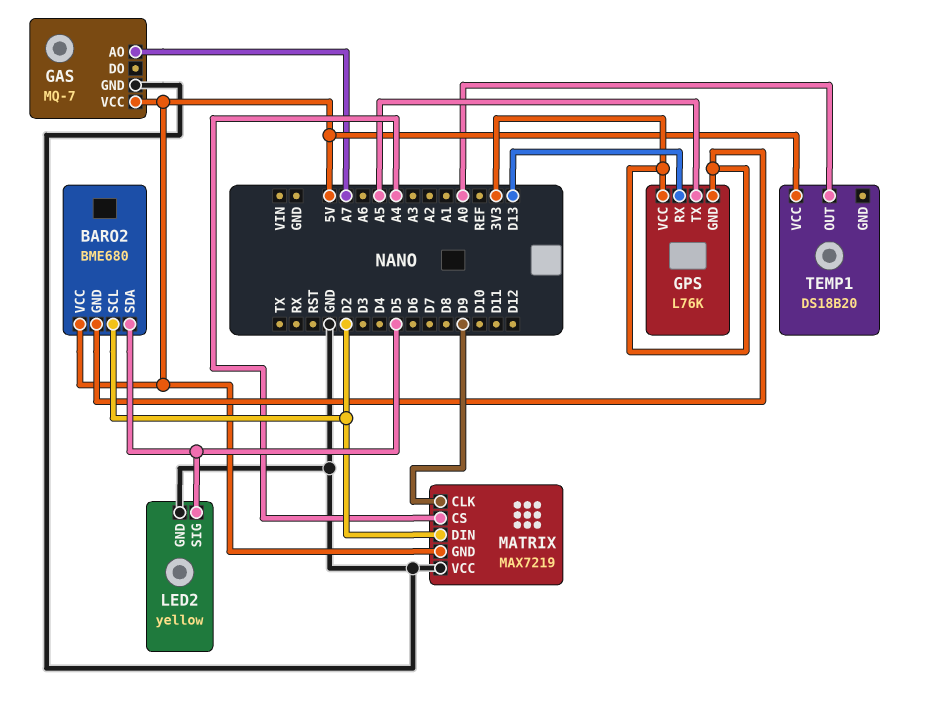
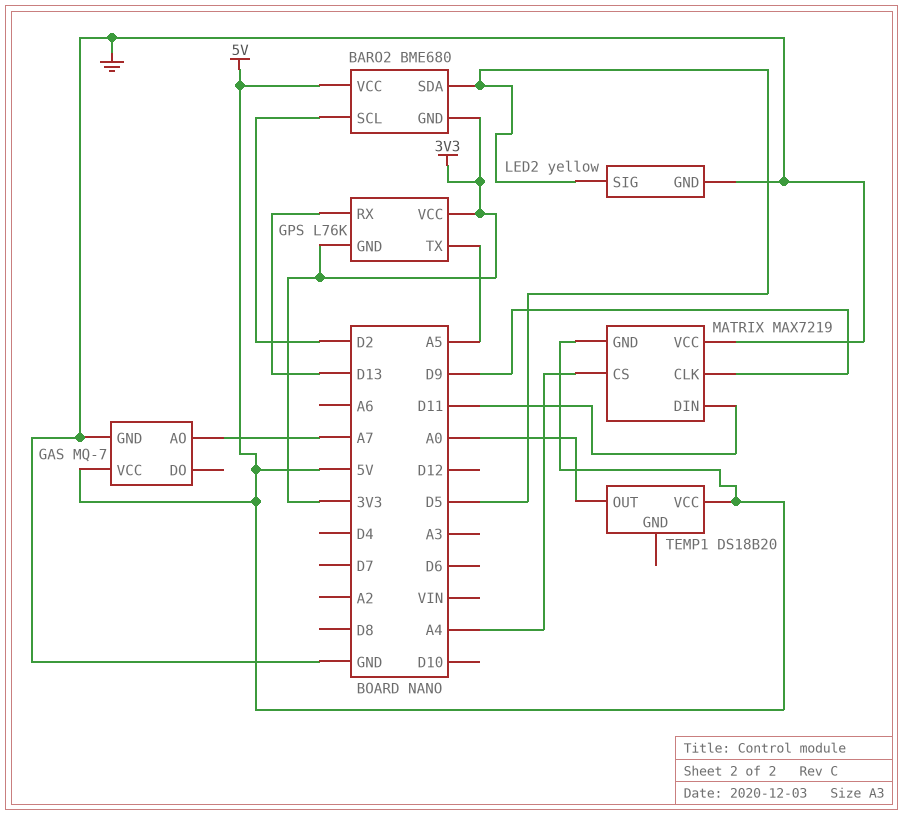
MATRIX pin DIN: D2 -> D11

